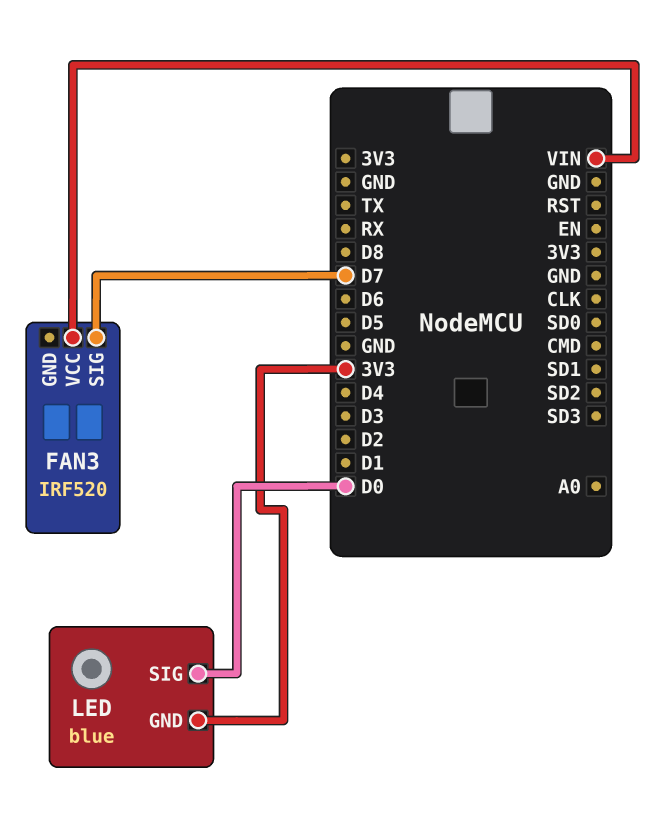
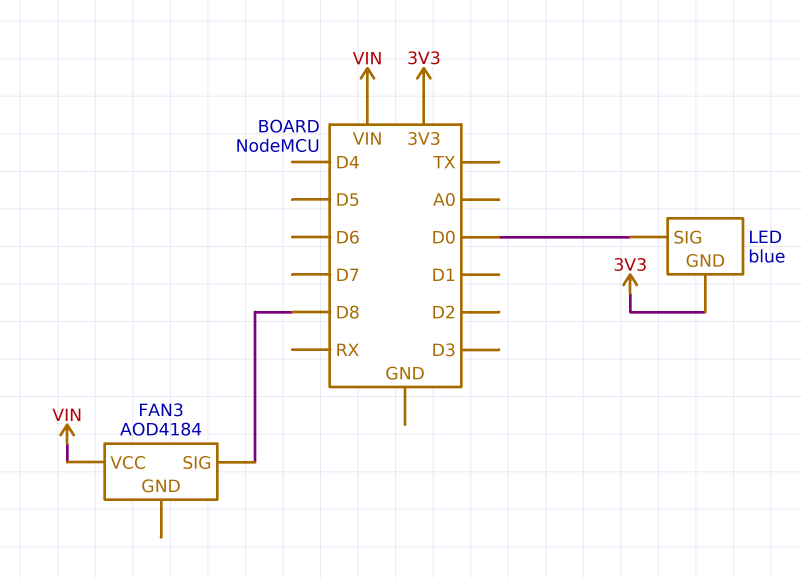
FAN3: IRF520 -> AOD4184
FAN3 pin SIG: D7 -> D8

